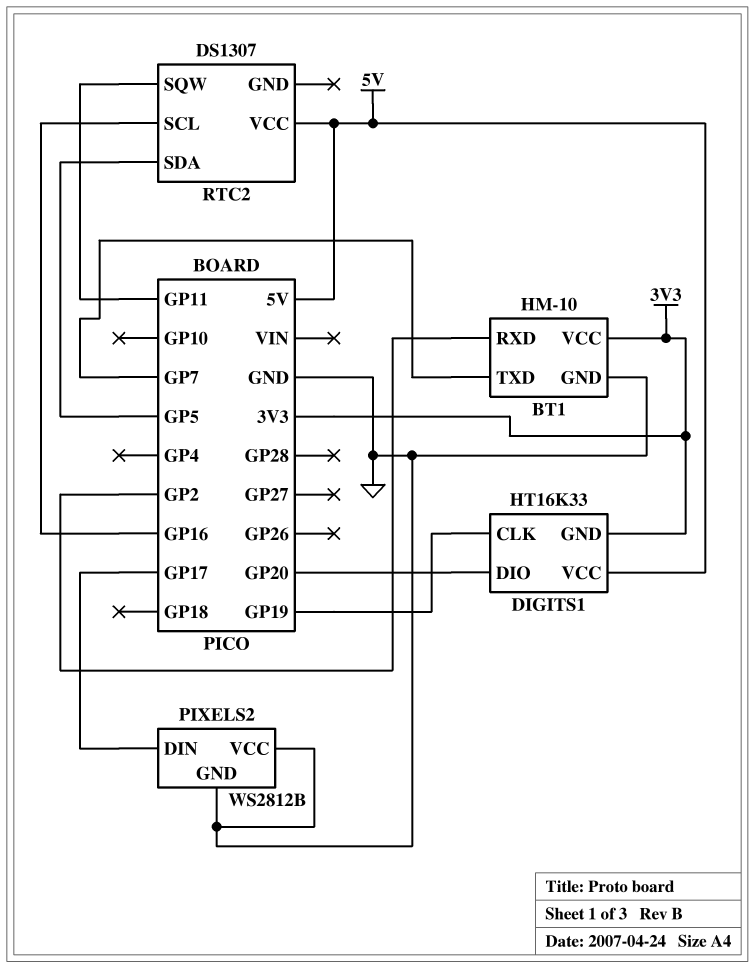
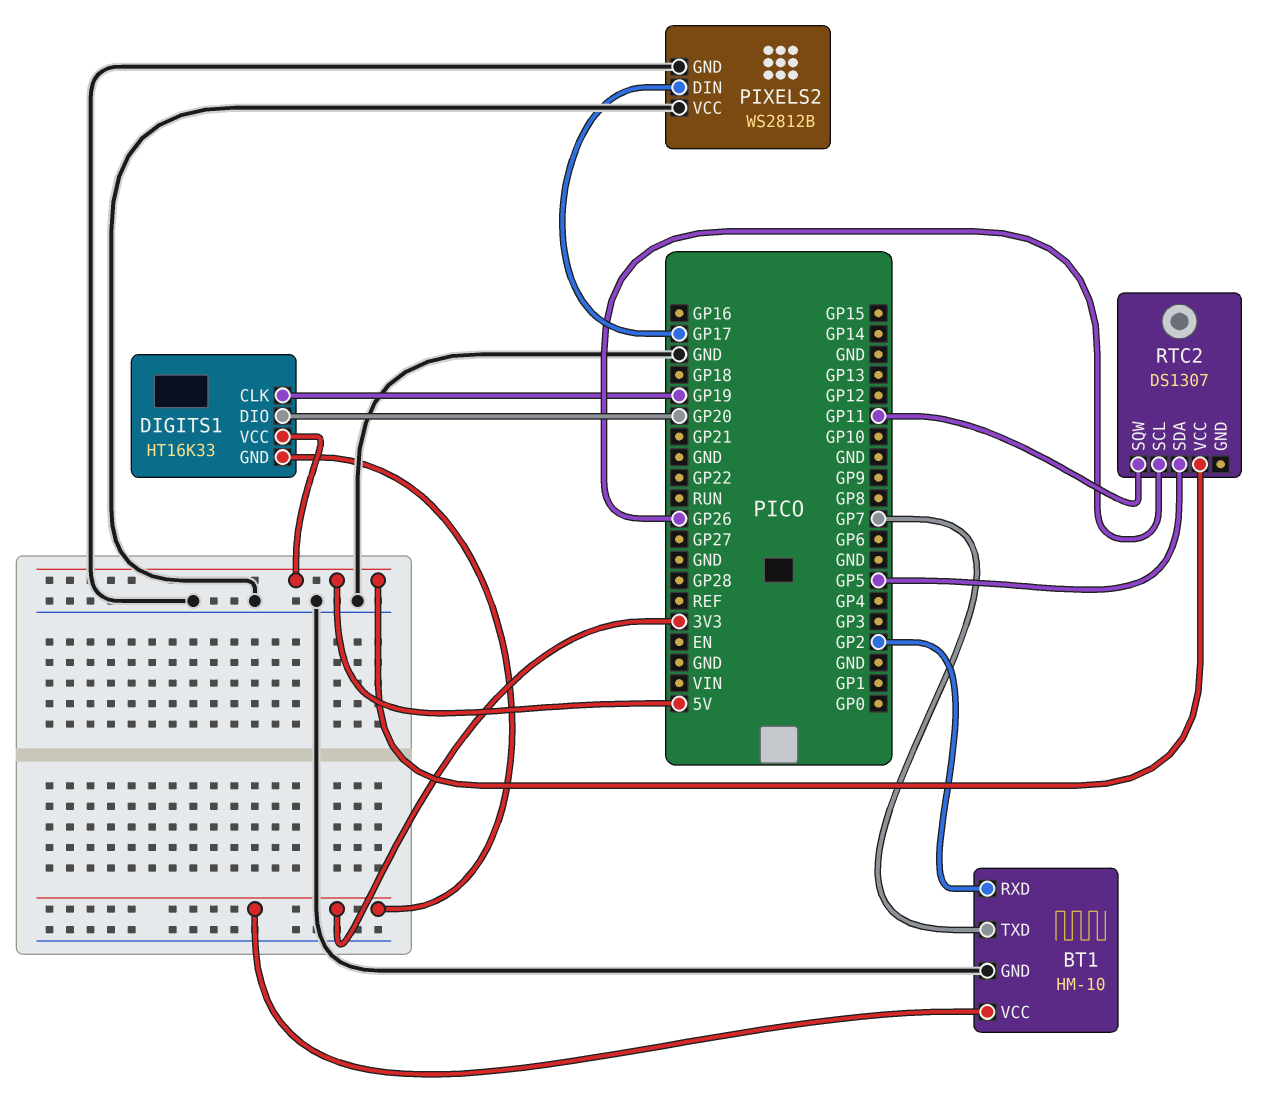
RTC2 pin SCL: GP16 -> GP26

